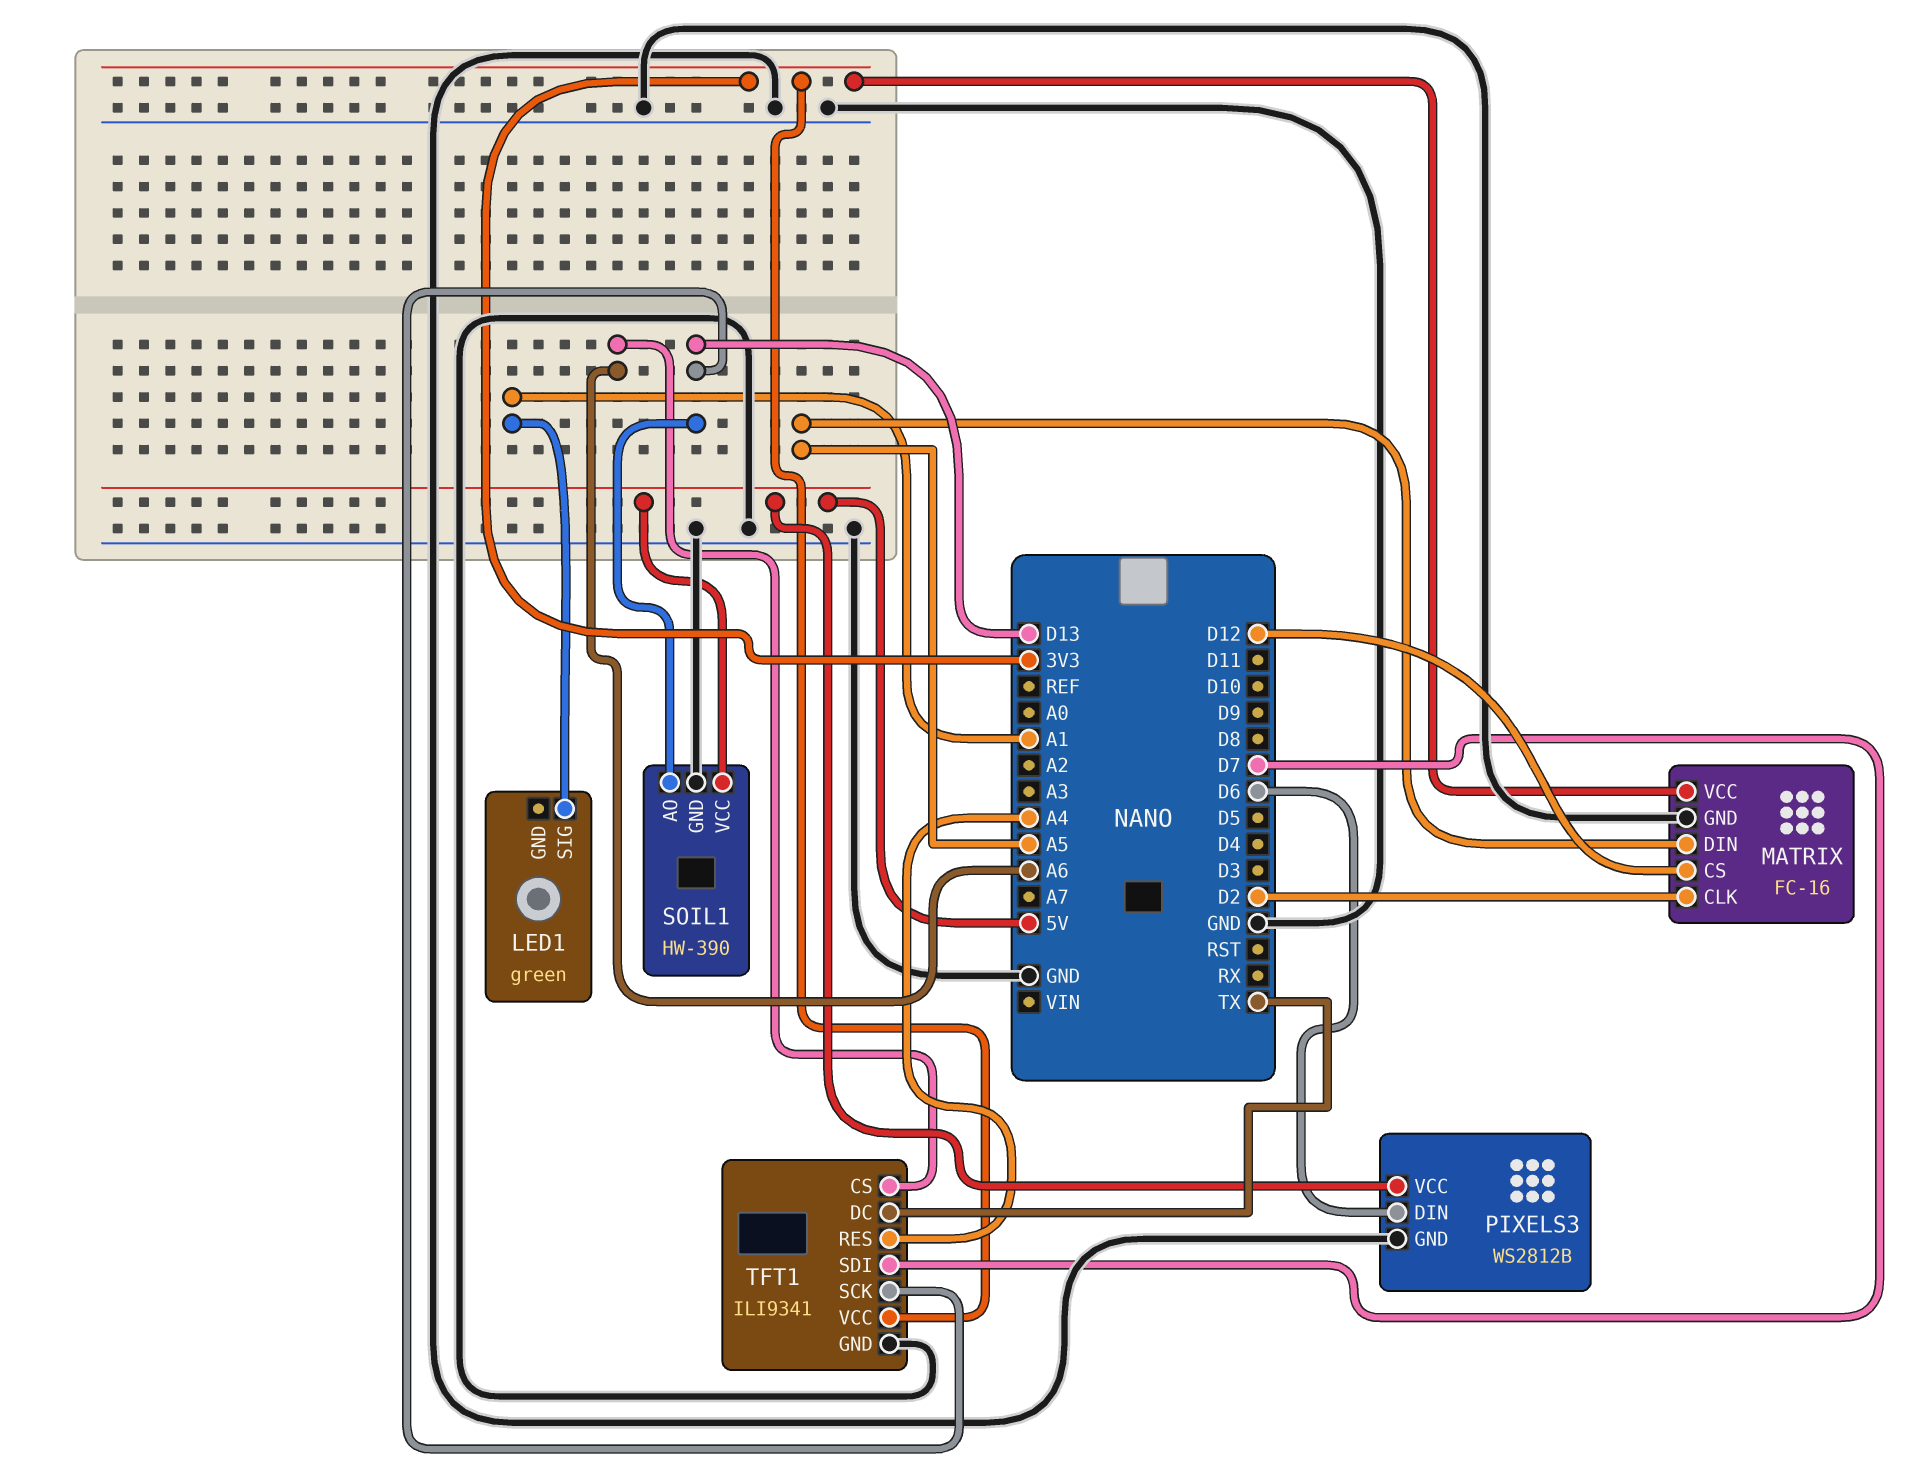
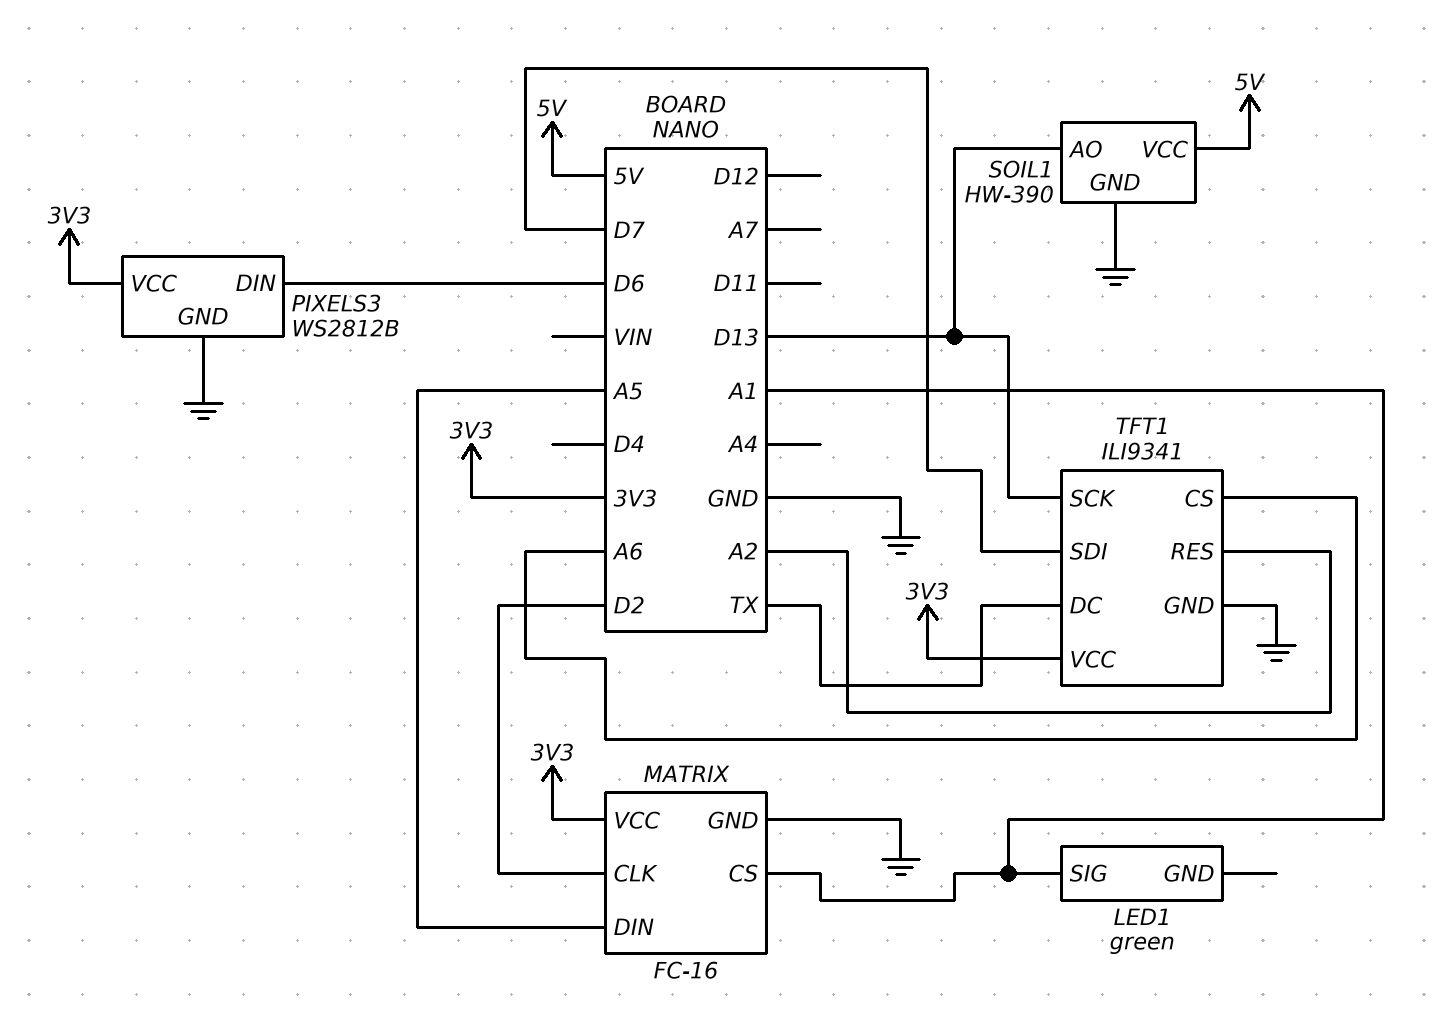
MATRIX pin CS: D12 -> A1
PIXELS3 pin VCC: 5V -> 3V3
TFT1 pin RES: A4 -> A2

